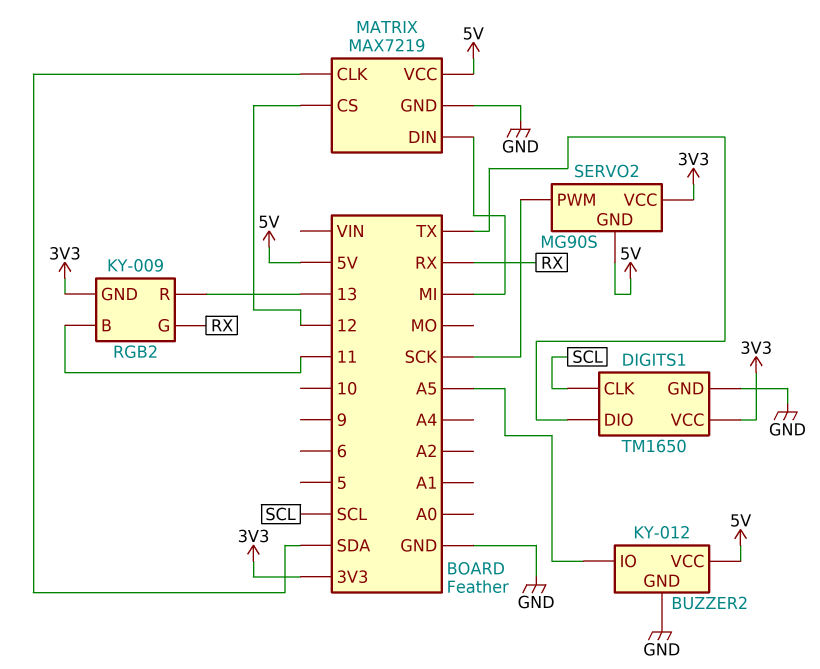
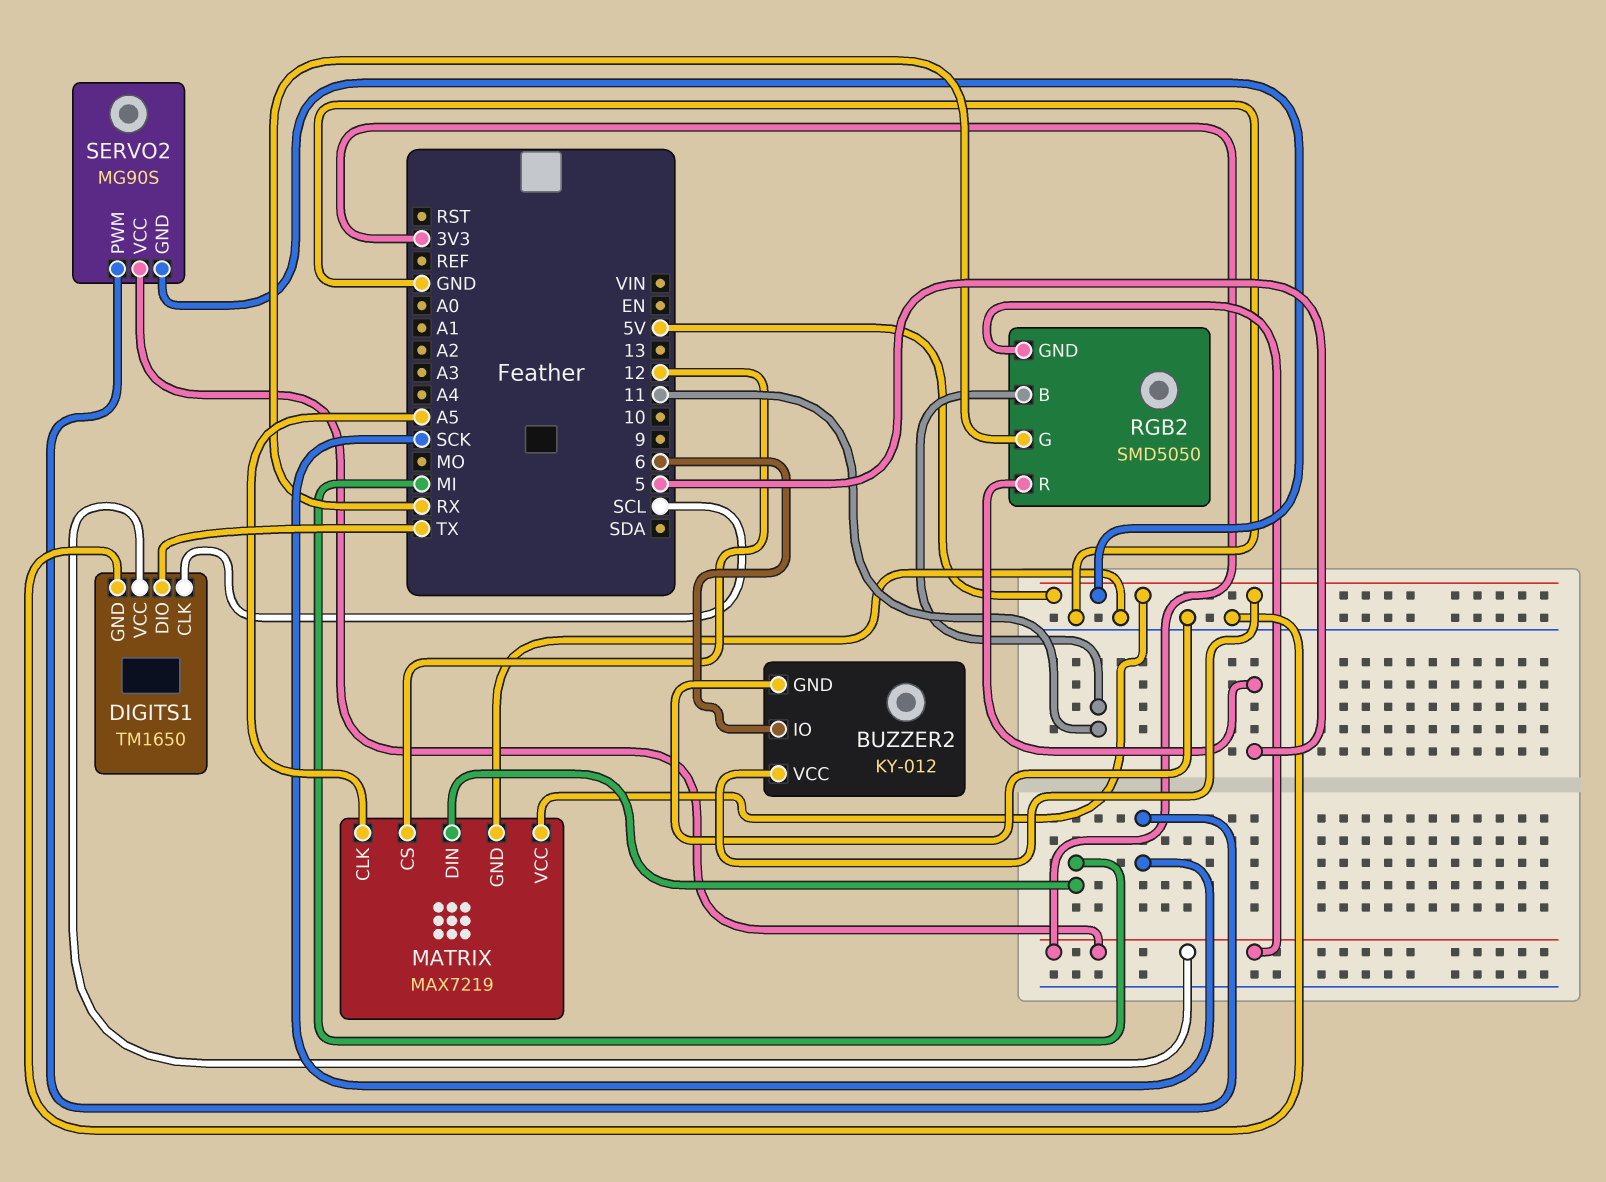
BUZZER2 pin IO: A5 -> 6
MATRIX pin CLK: SDA -> A5
RGB2: KY-009 -> SMD5050
RGB2 pin R: 13 -> 5

